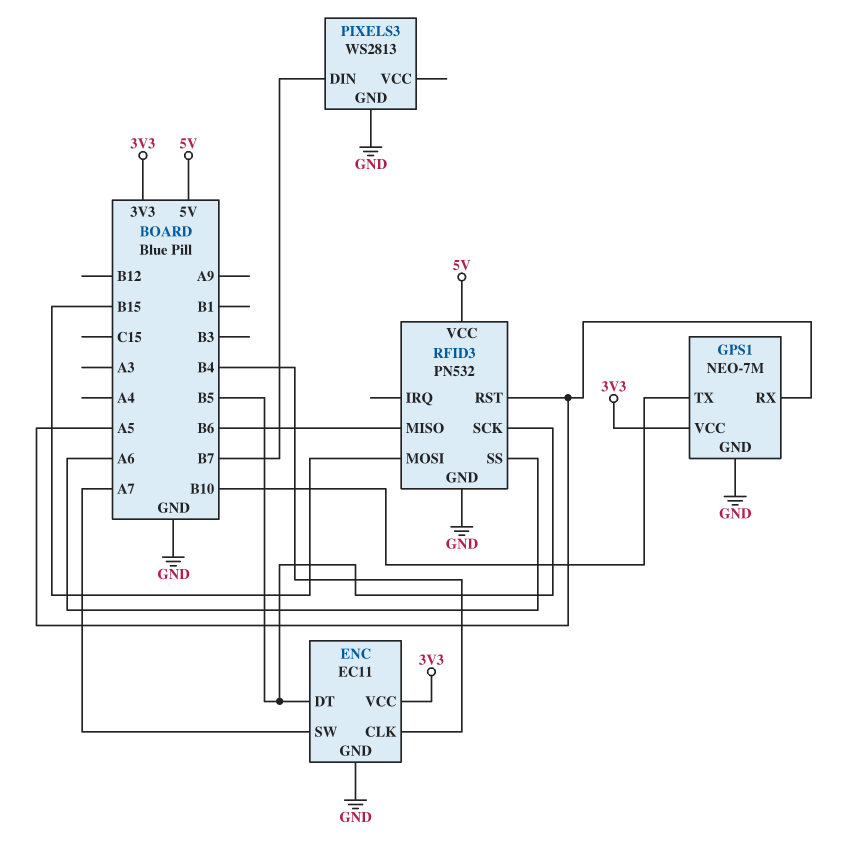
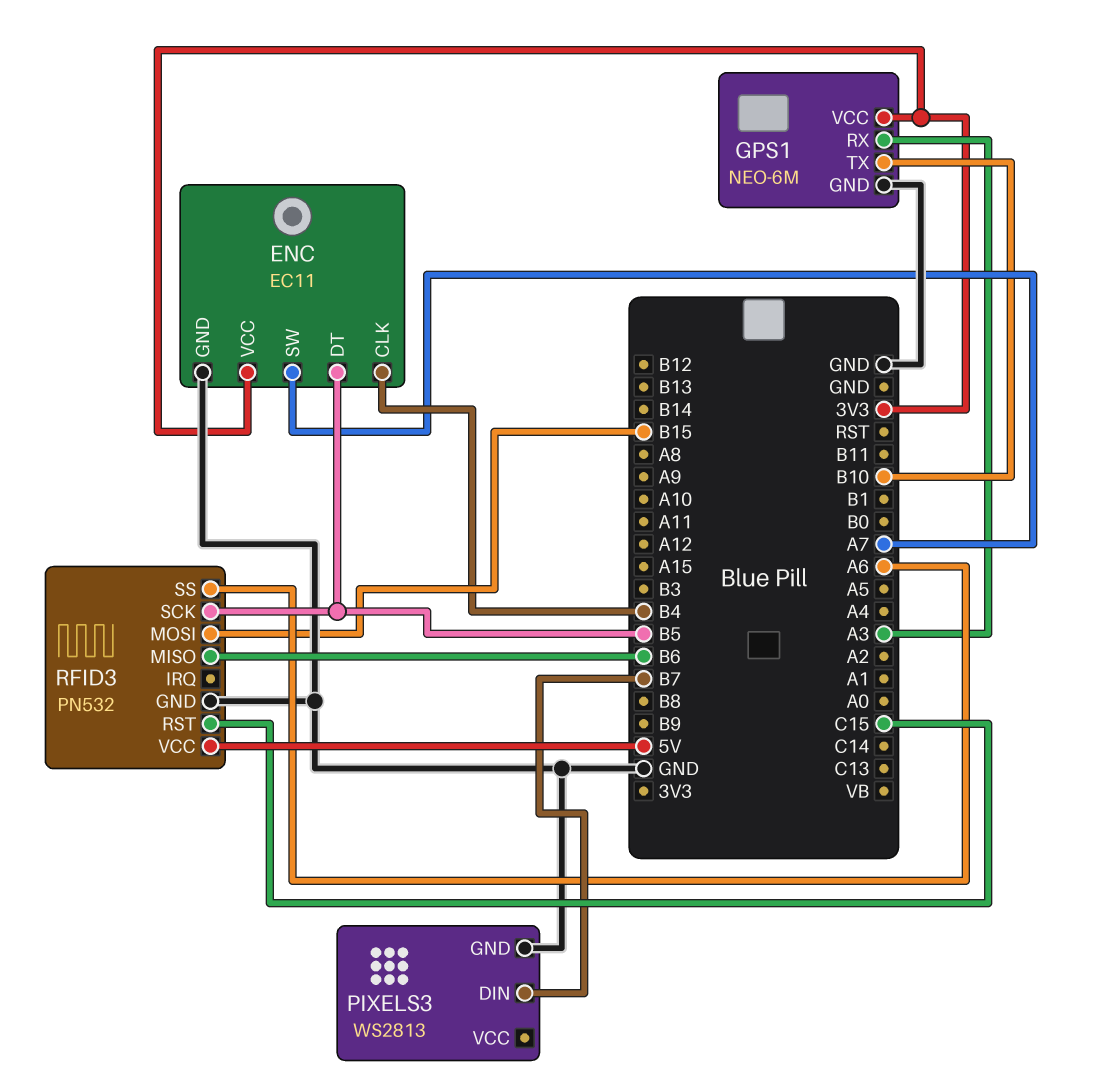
GPS1: NEO-7M -> NEO-6M
GPS1 pin RX: A5 -> A3
RFID3 pin RST: A5 -> C15

